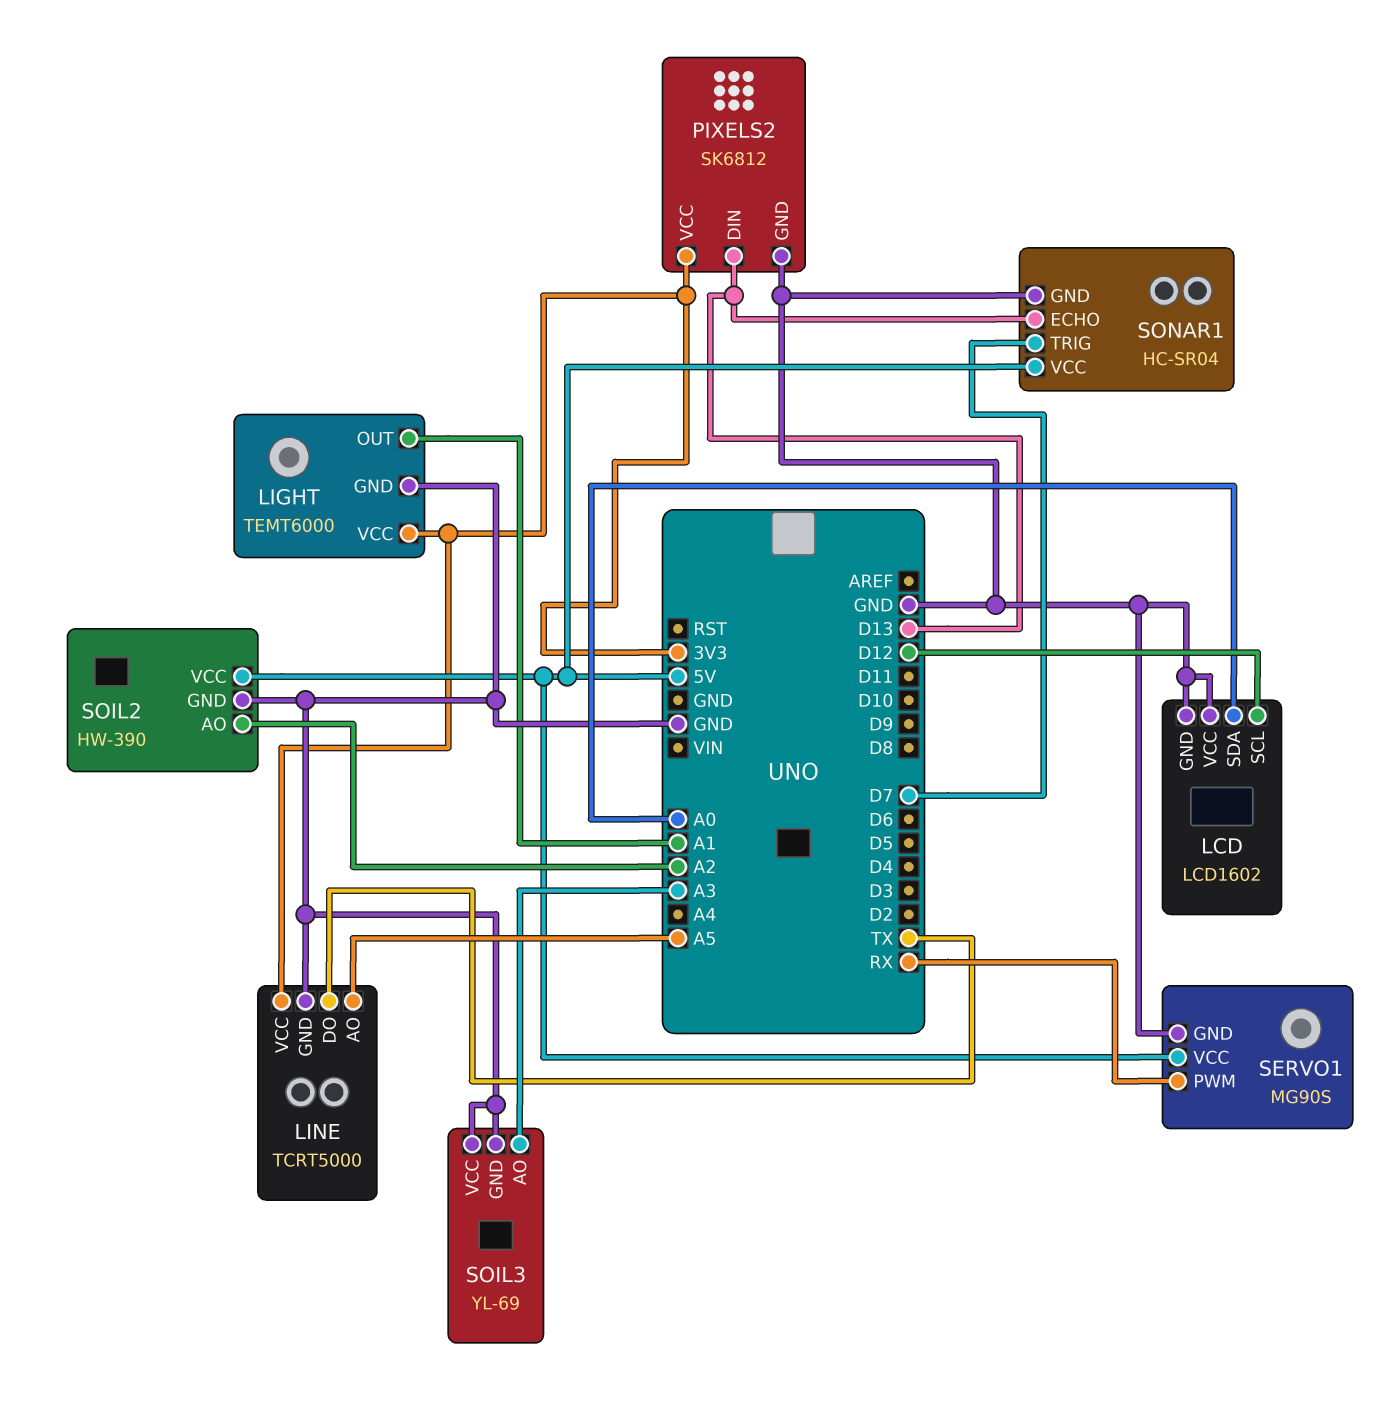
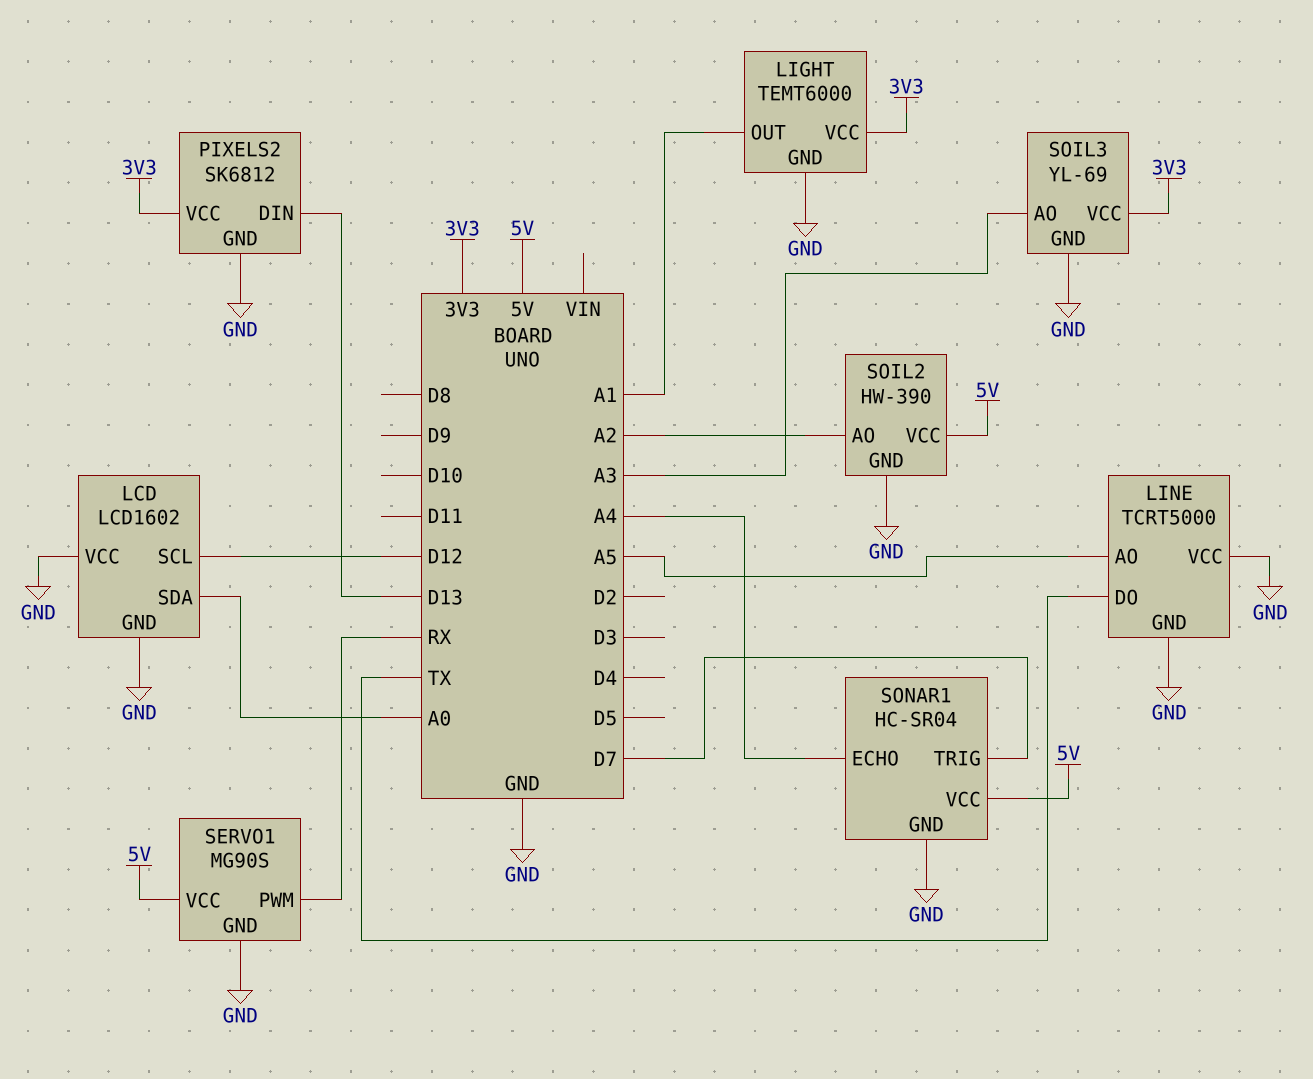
LINE pin VCC: 3V3 -> GND
SOIL3 pin VCC: GND -> 3V3
SONAR1 pin ECHO: D13 -> A4

